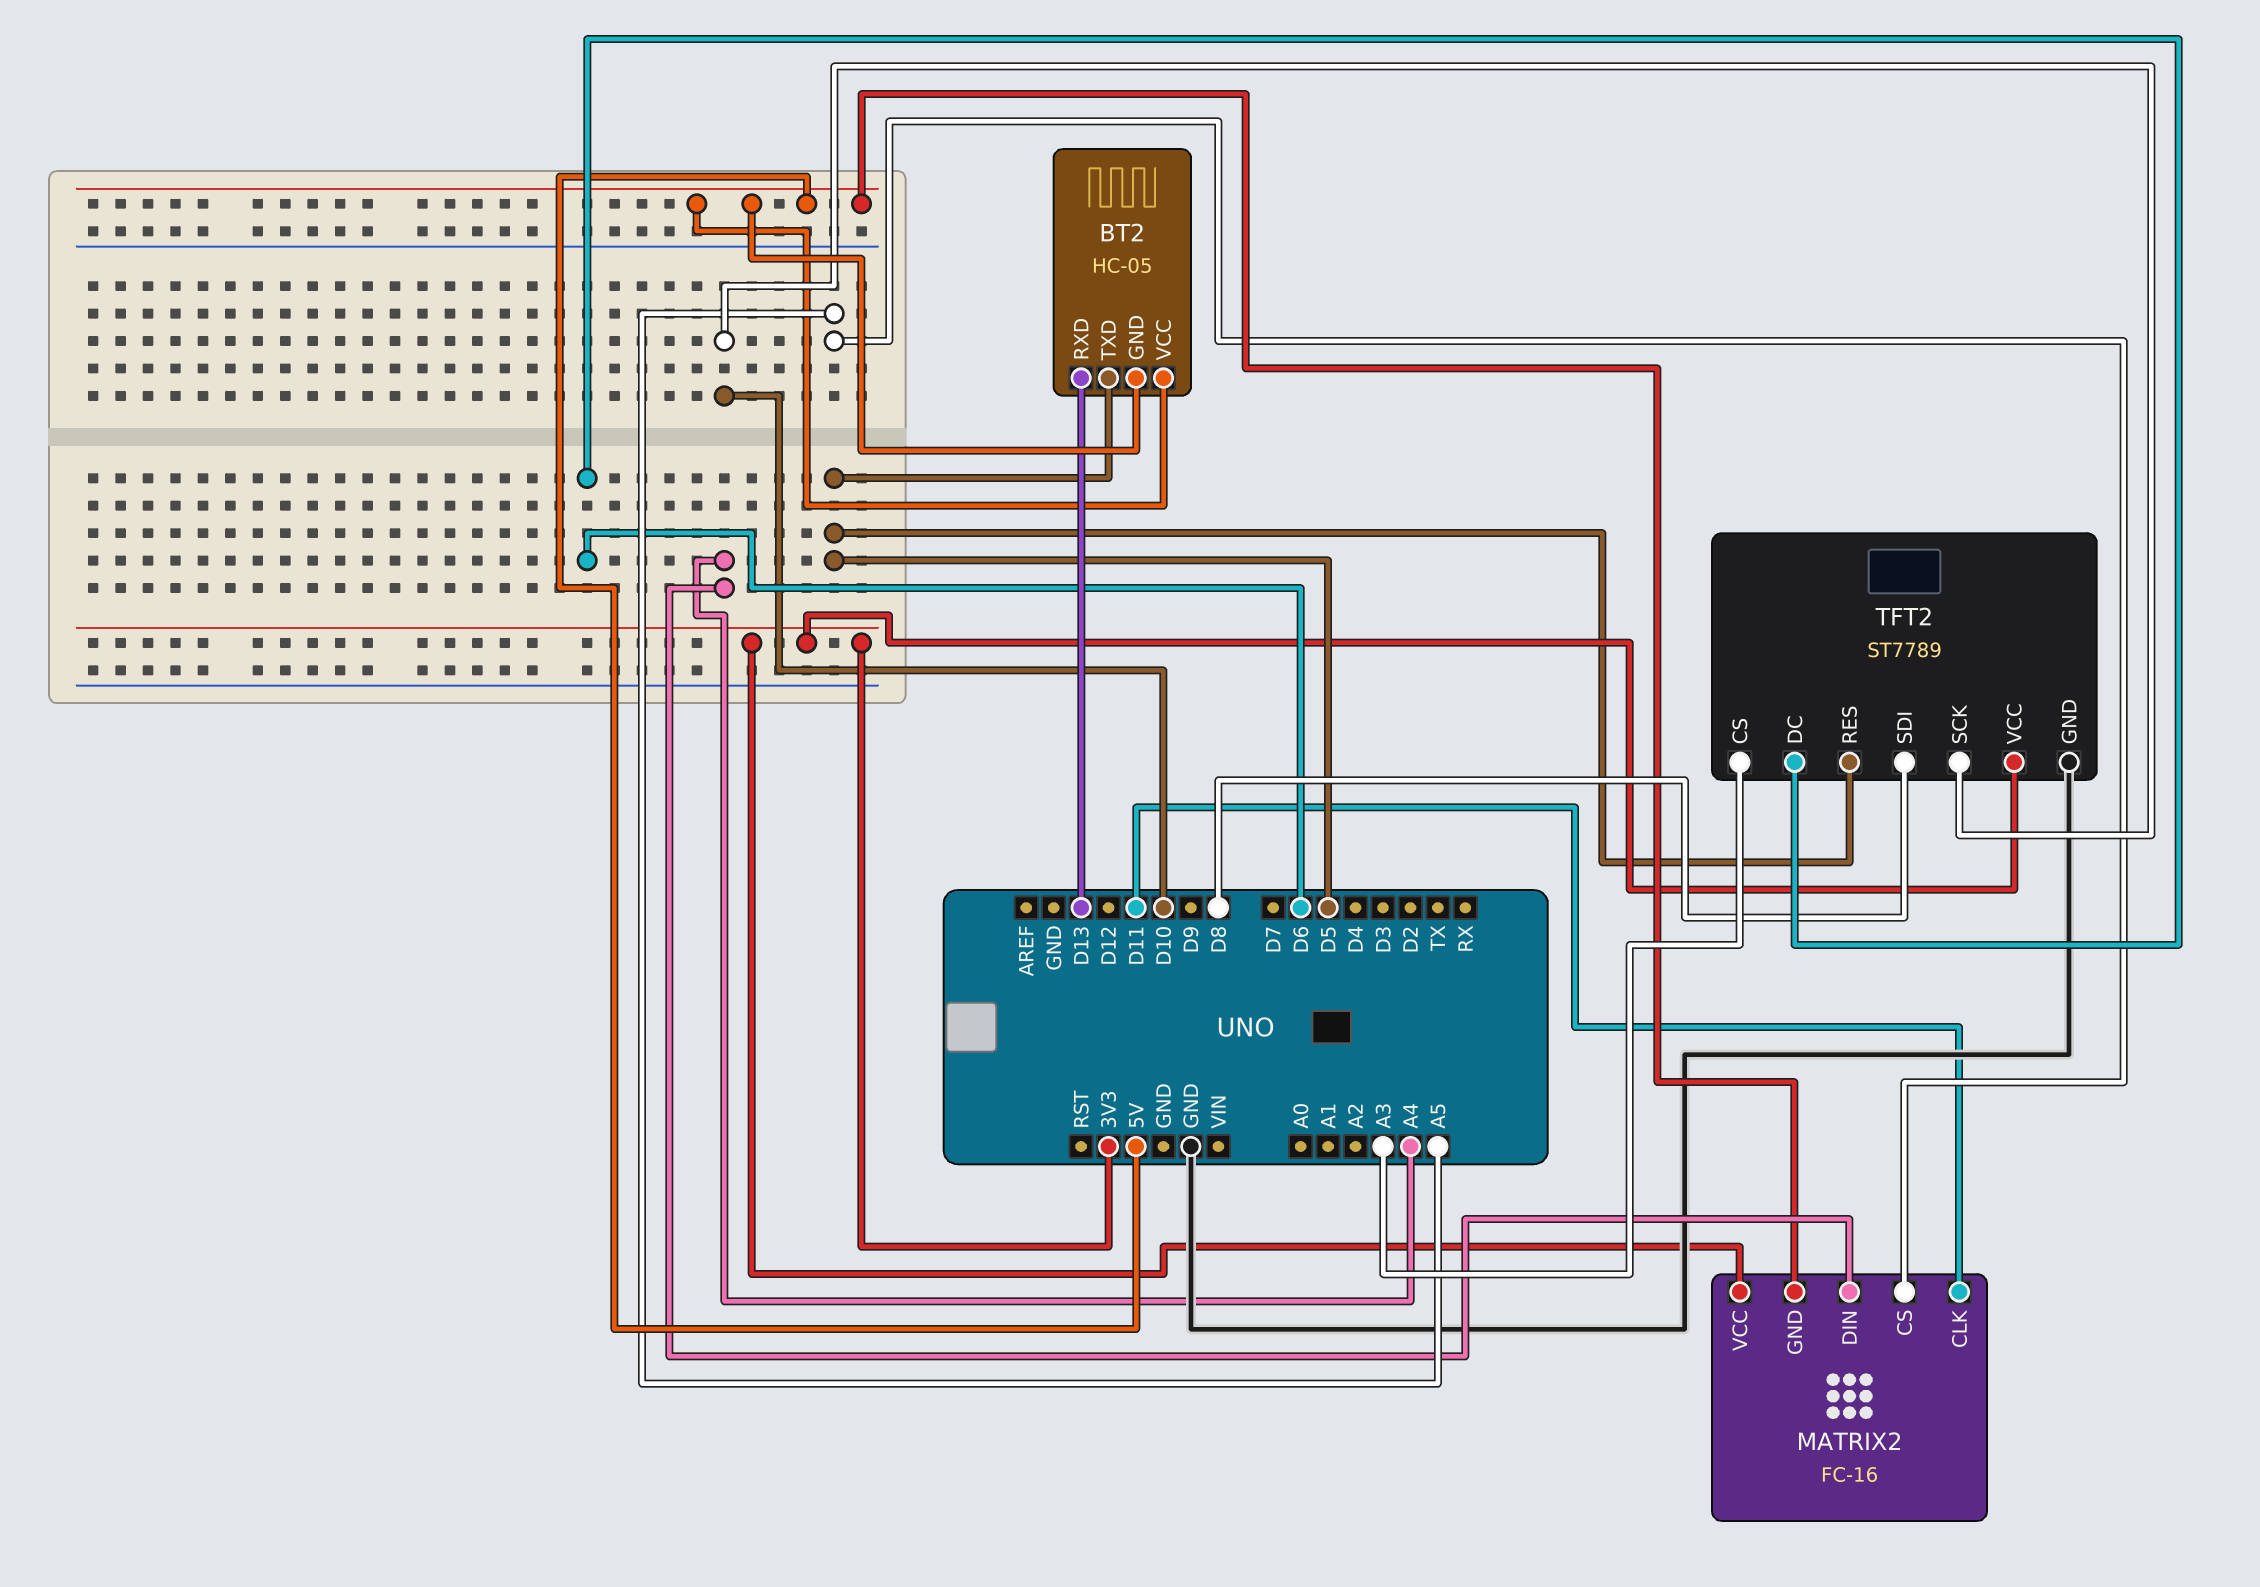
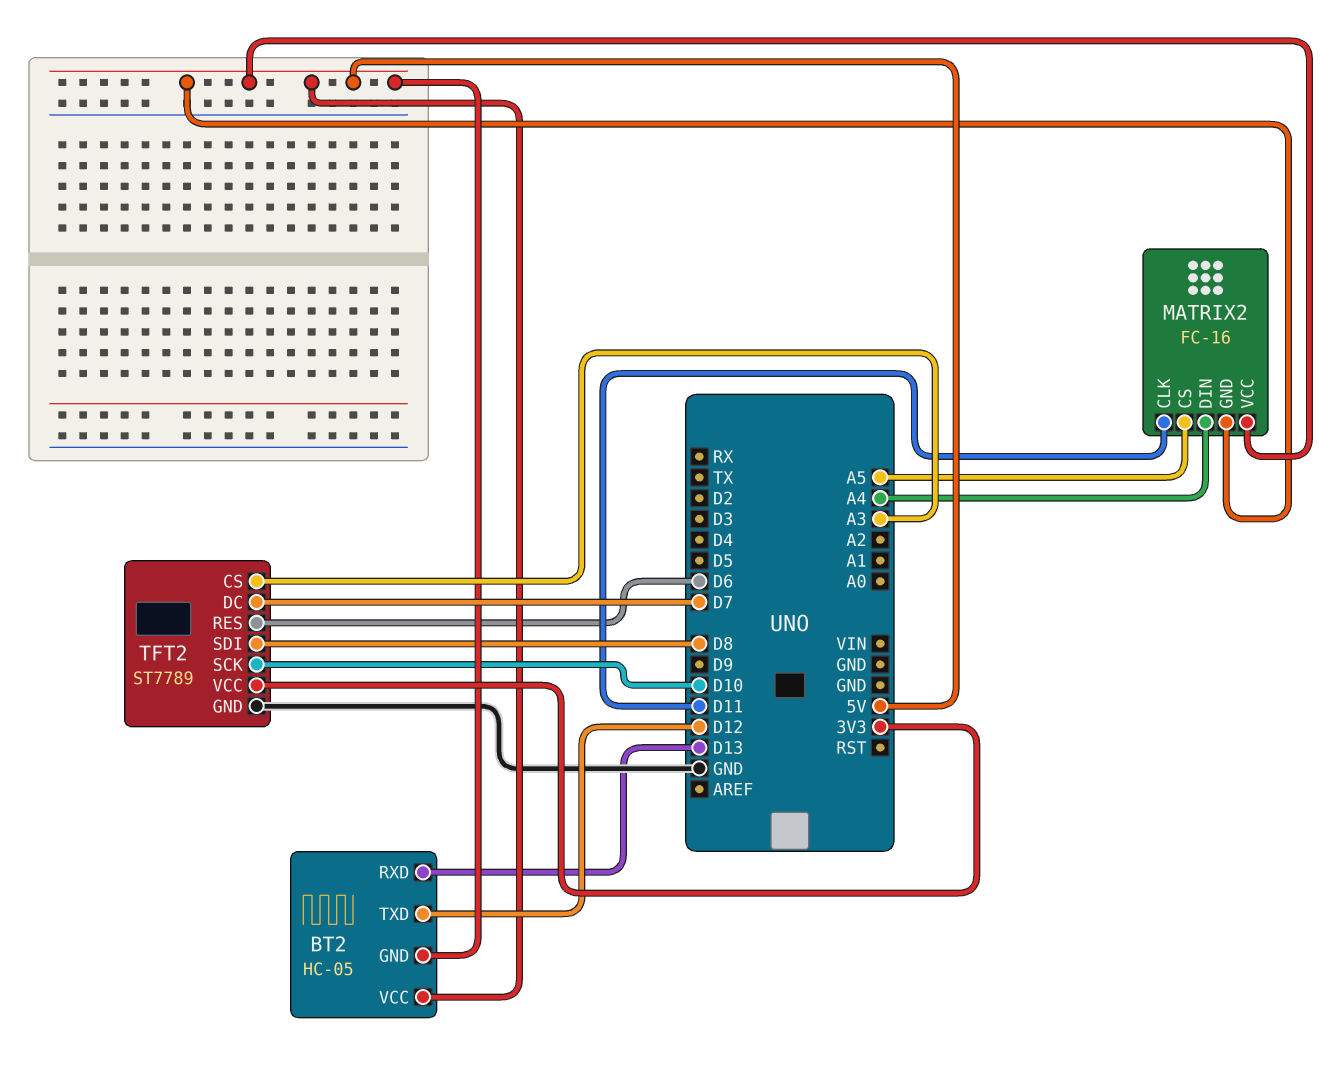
BT2 pin TXD: D5 -> D12
MATRIX2 pin VCC: 3V3 -> 5V
TFT2 pin DC: D6 -> D7
TFT2 pin RES: D5 -> D6

